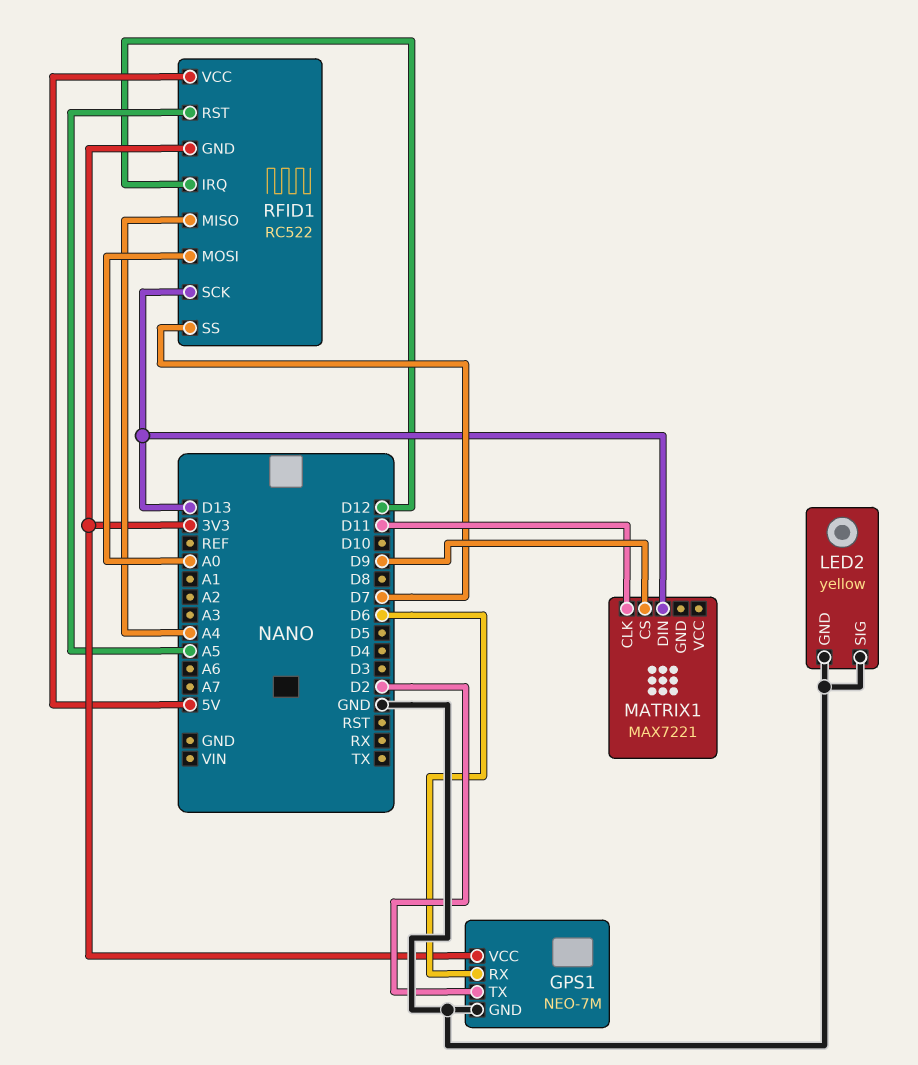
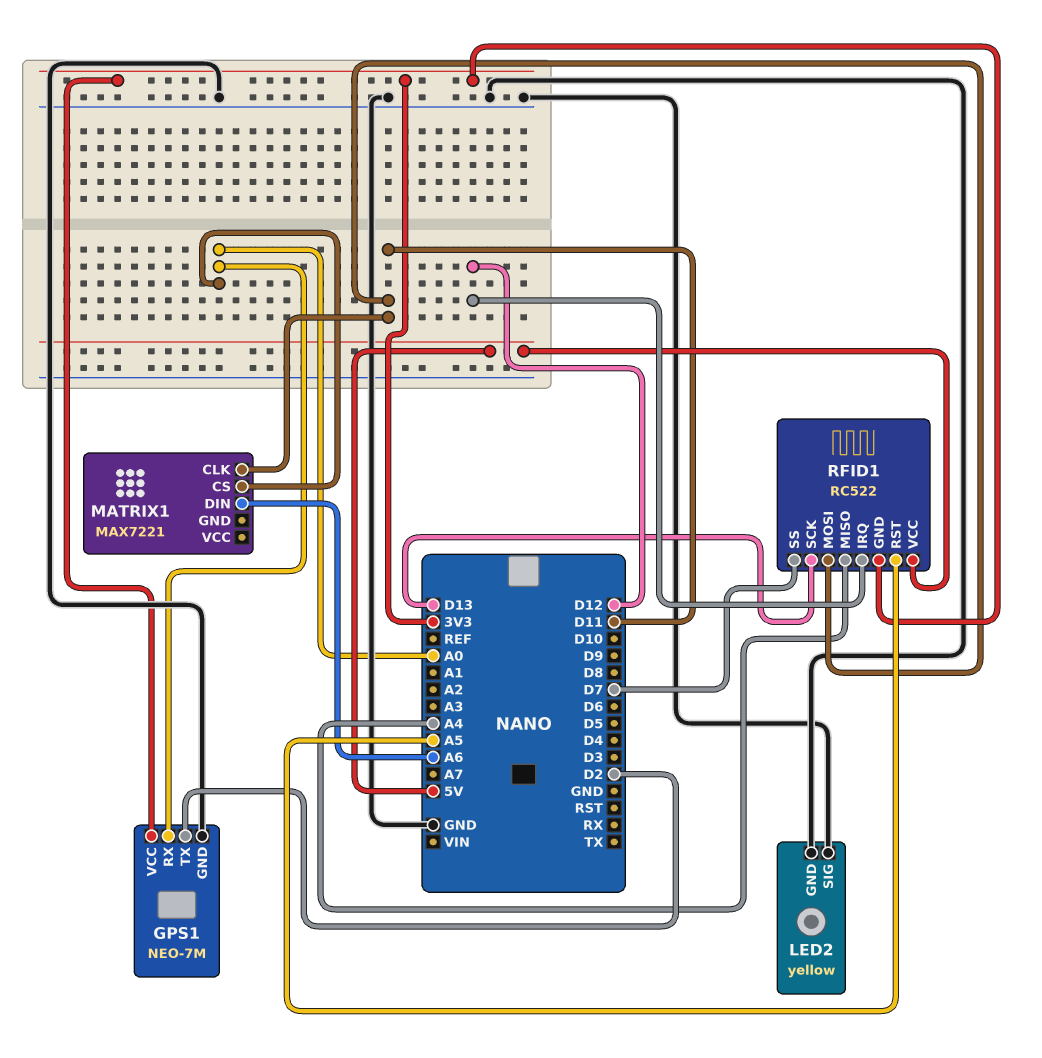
GPS1 pin RX: D6 -> A0
MATRIX1 pin CS: D9 -> A0
MATRIX1 pin DIN: D13 -> A6
RFID1 pin MOSI: A0 -> D11

